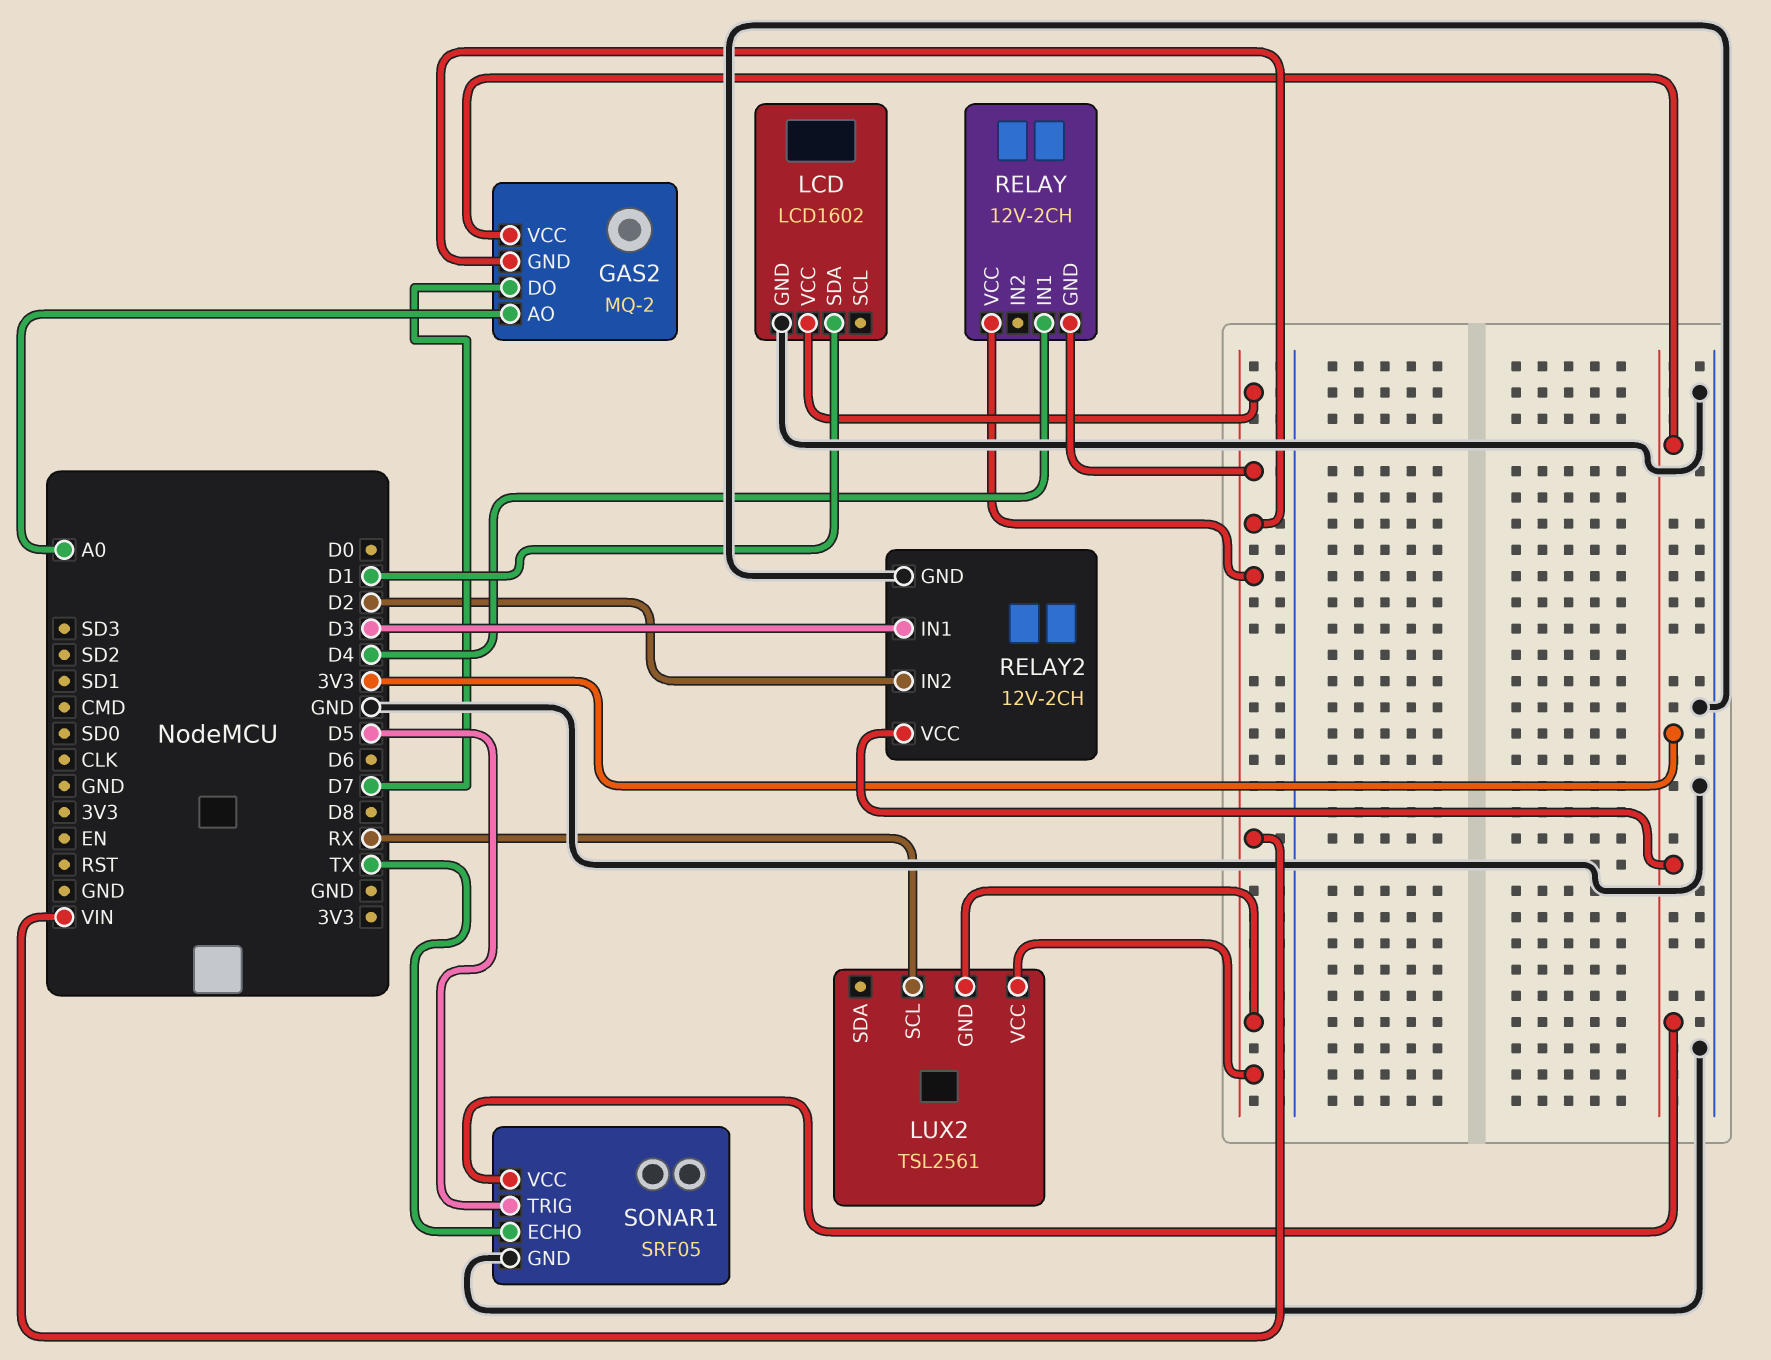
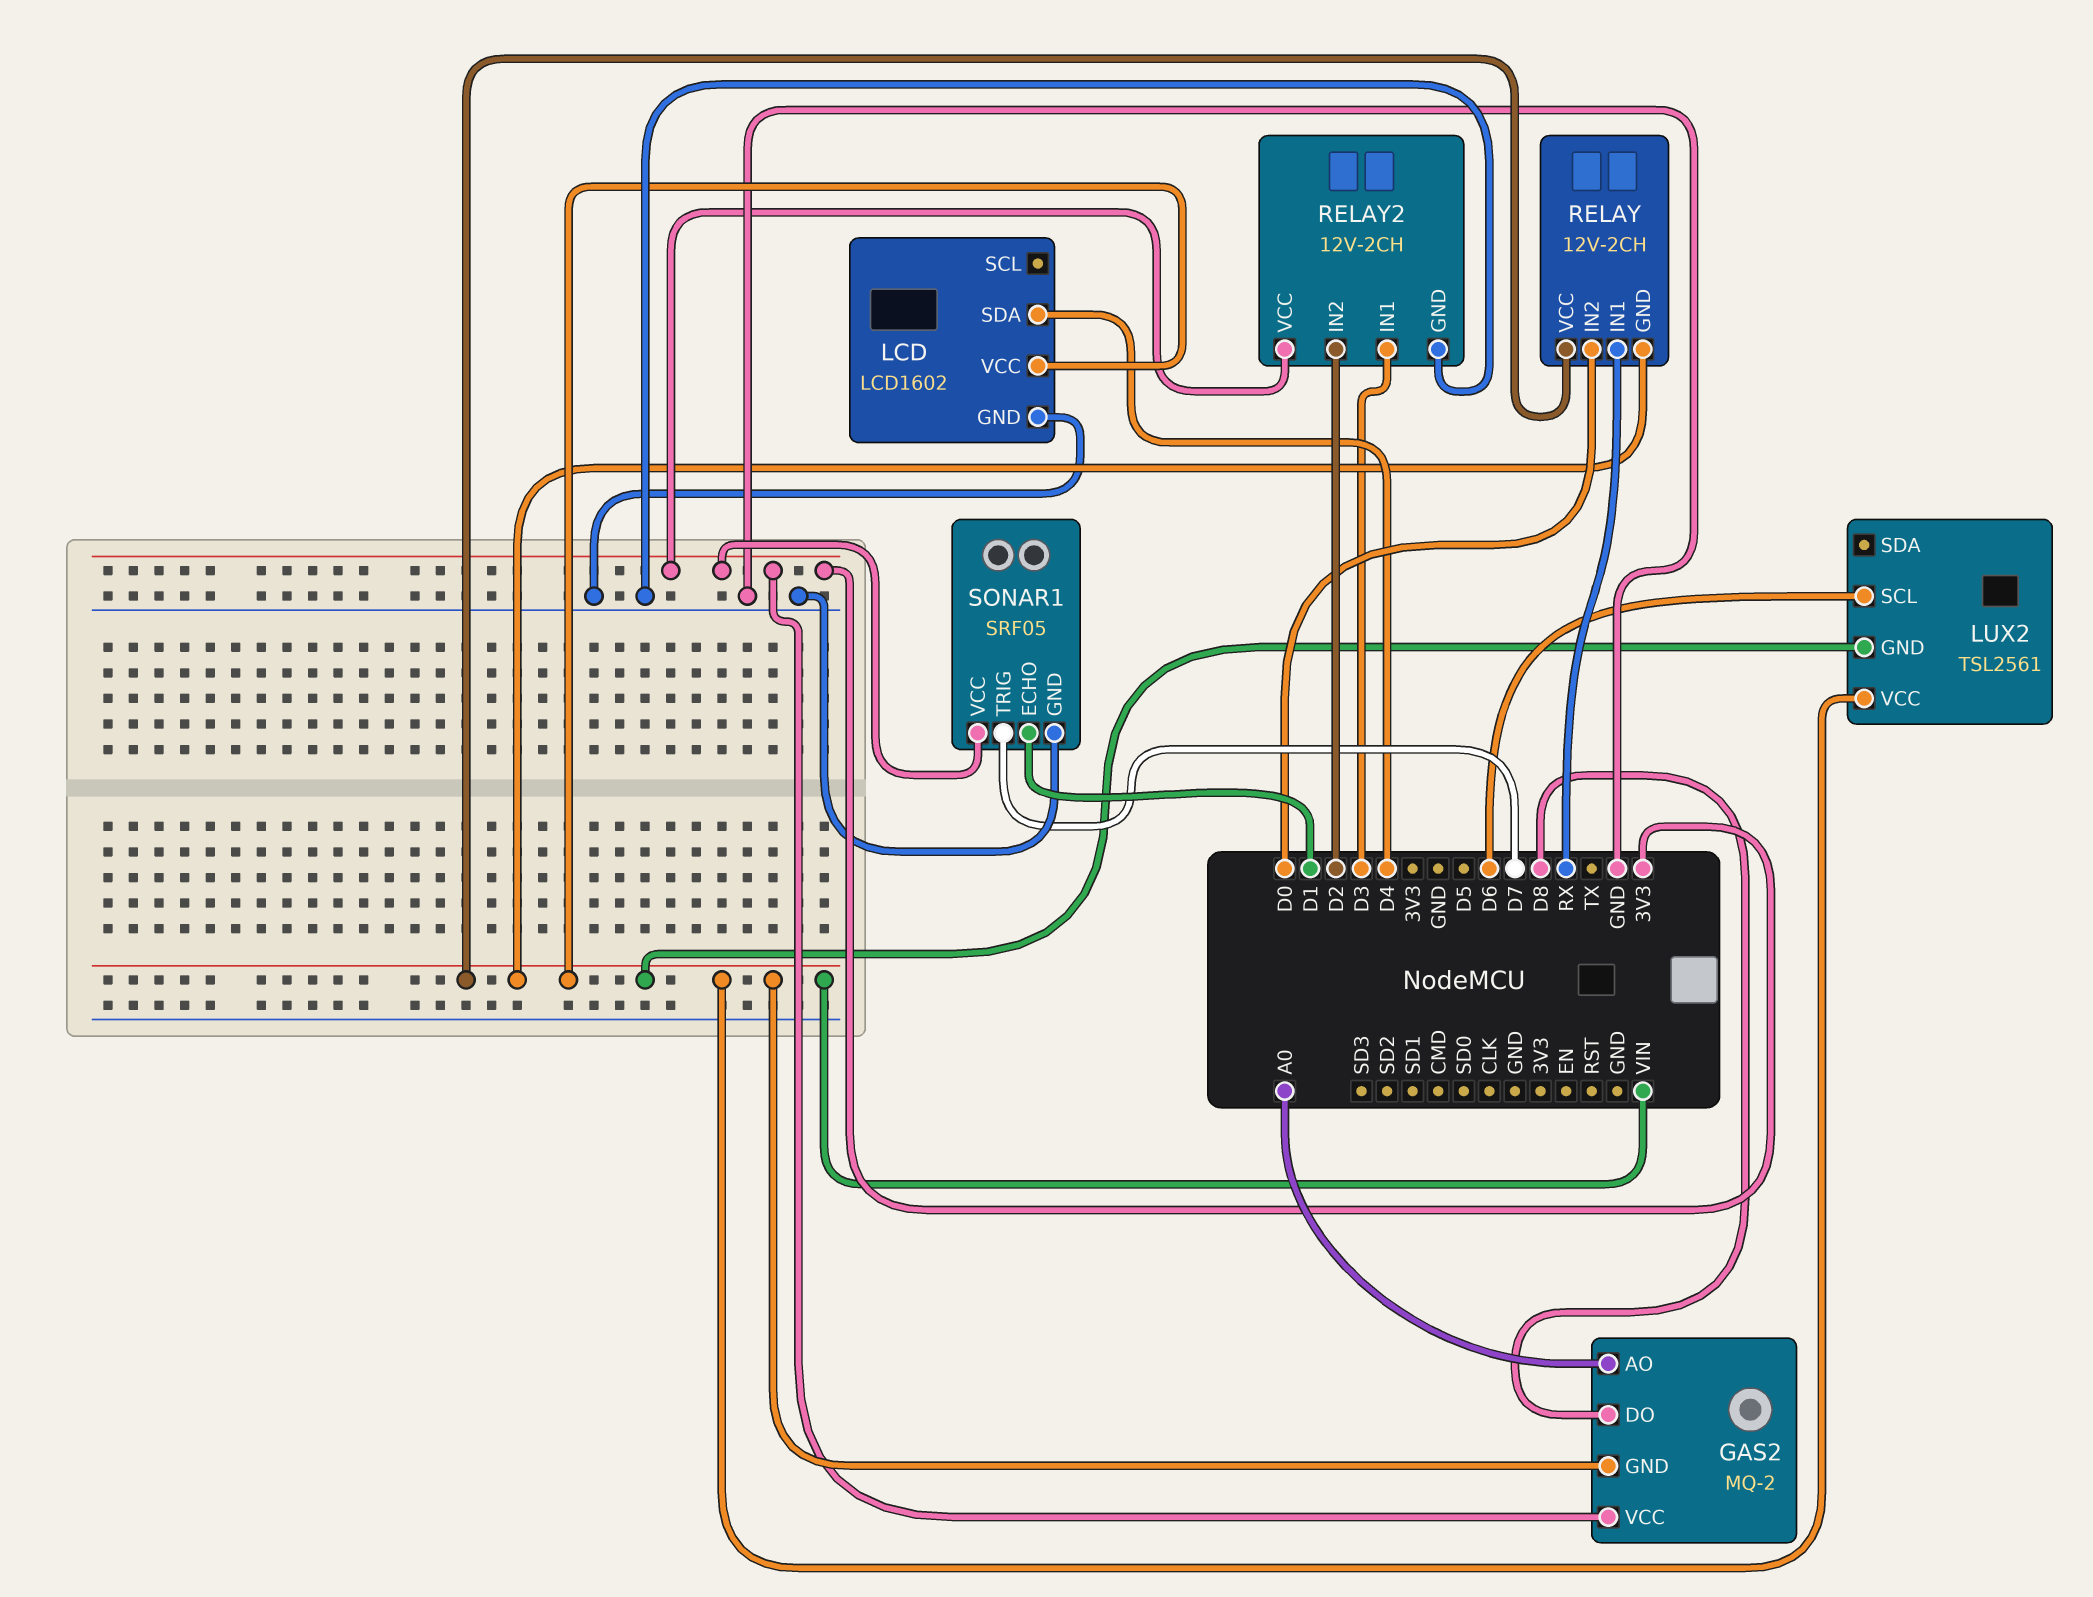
GAS2 pin DO: D7 -> D8
LCD pin SDA: D1 -> D4
LUX2 pin SCL: RX -> D6
RELAY pin IN1: D4 -> RX
RELAY pin IN2: none -> D0
SONAR1 pin ECHO: TX -> D1
SONAR1 pin TRIG: D5 -> D7

